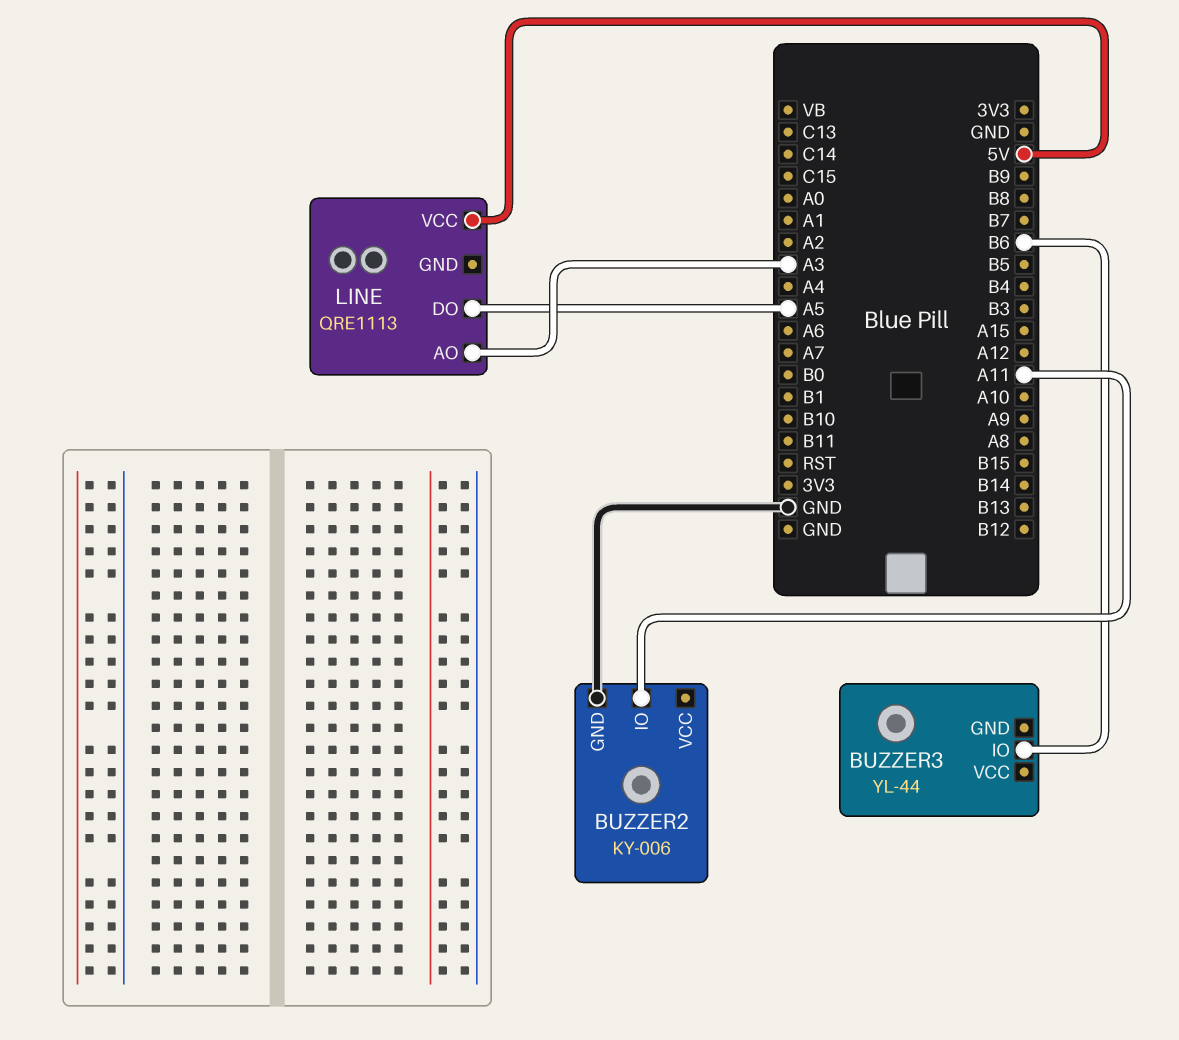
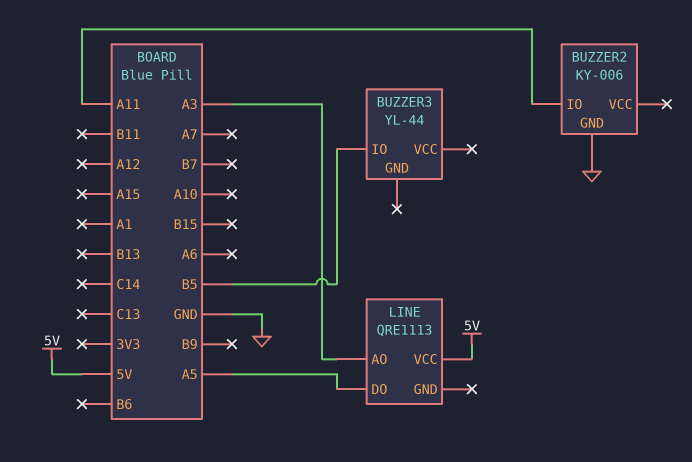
BUZZER3 pin IO: B6 -> B5

